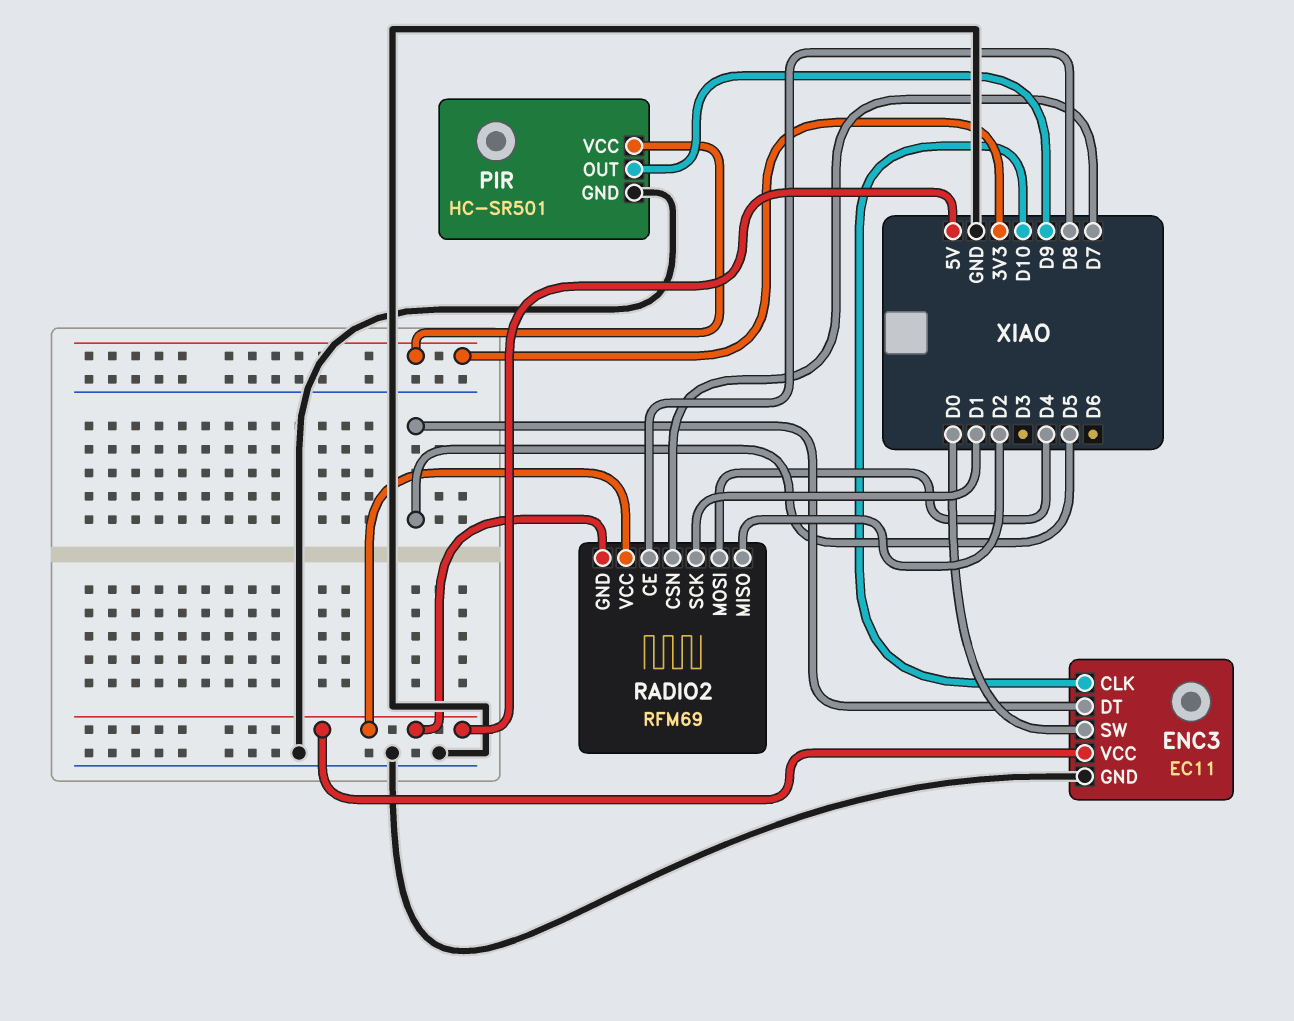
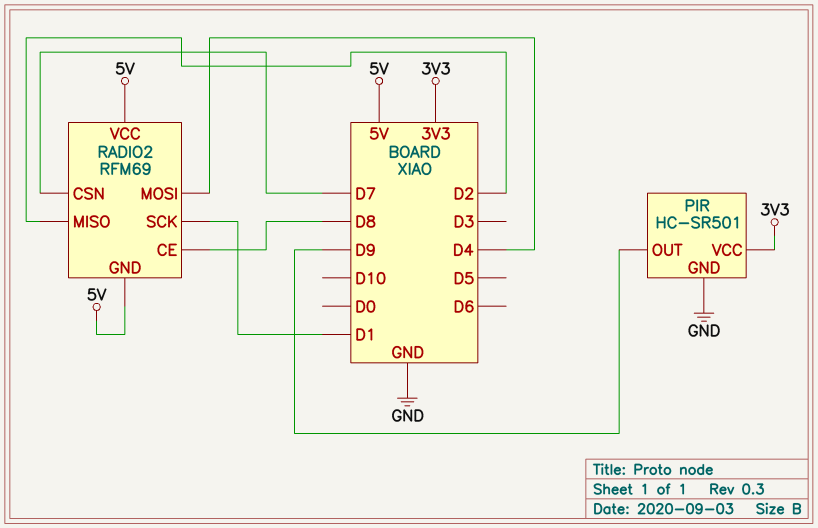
ENC3: EC11 -> none
ENC3 pin CLK: D10 -> none
ENC3 pin DT: D5 -> none
ENC3 pin GND: GND -> none
ENC3 pin SW: D0 -> none
ENC3 pin VCC: 5V -> none

